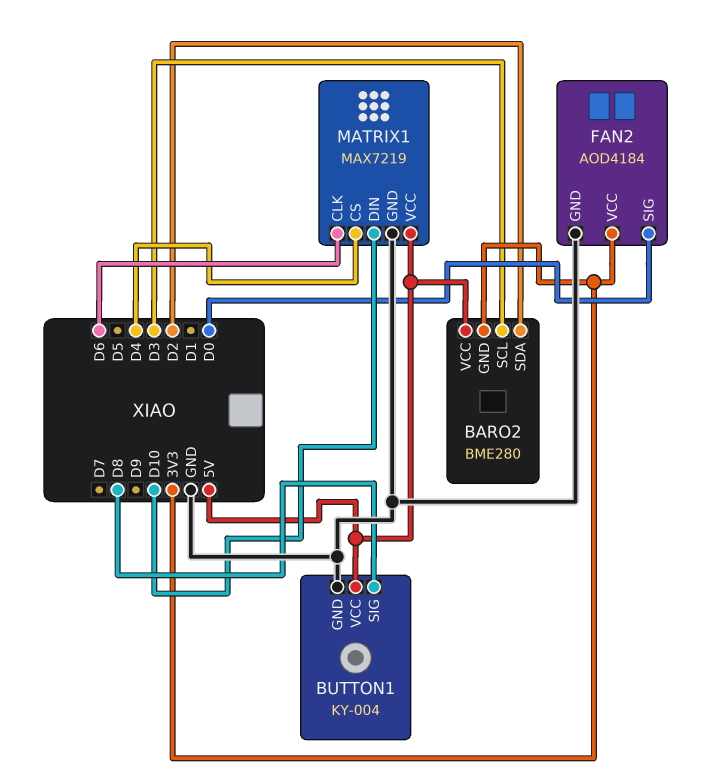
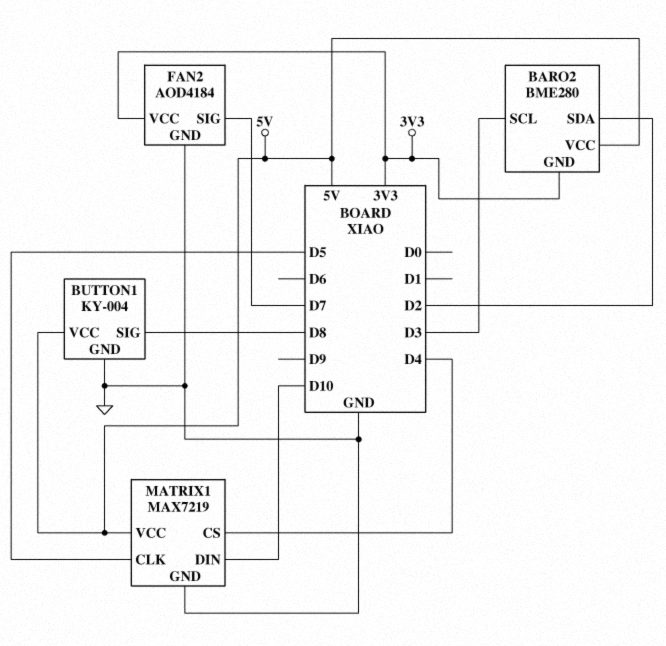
FAN2 pin SIG: D0 -> D7
MATRIX1 pin CLK: D6 -> D5

